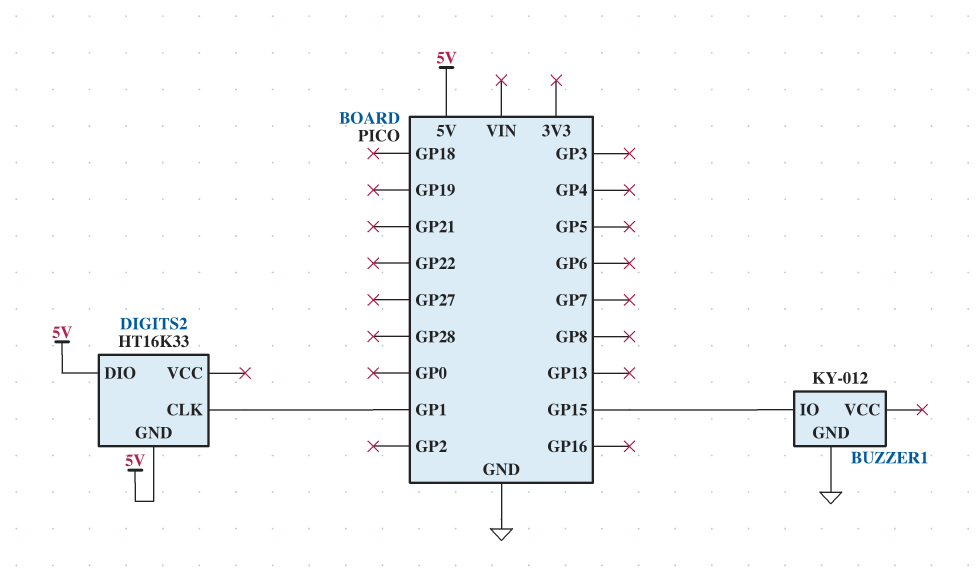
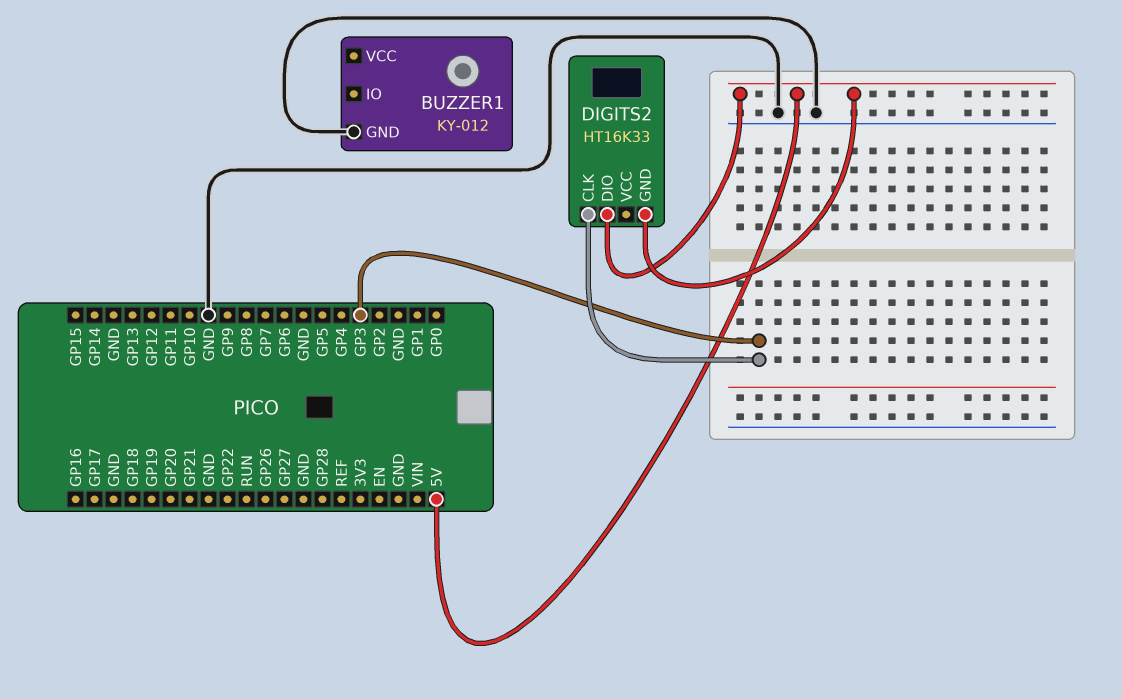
BUZZER1 pin IO: GP15 -> none
DIGITS2 pin CLK: GP1 -> GP3

